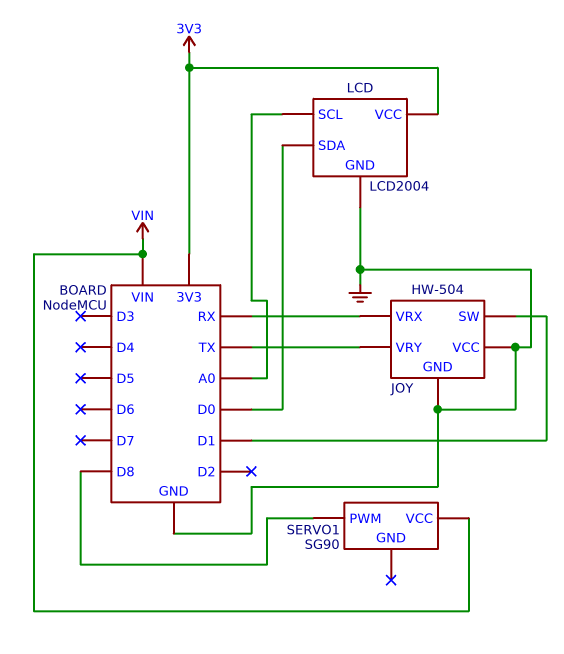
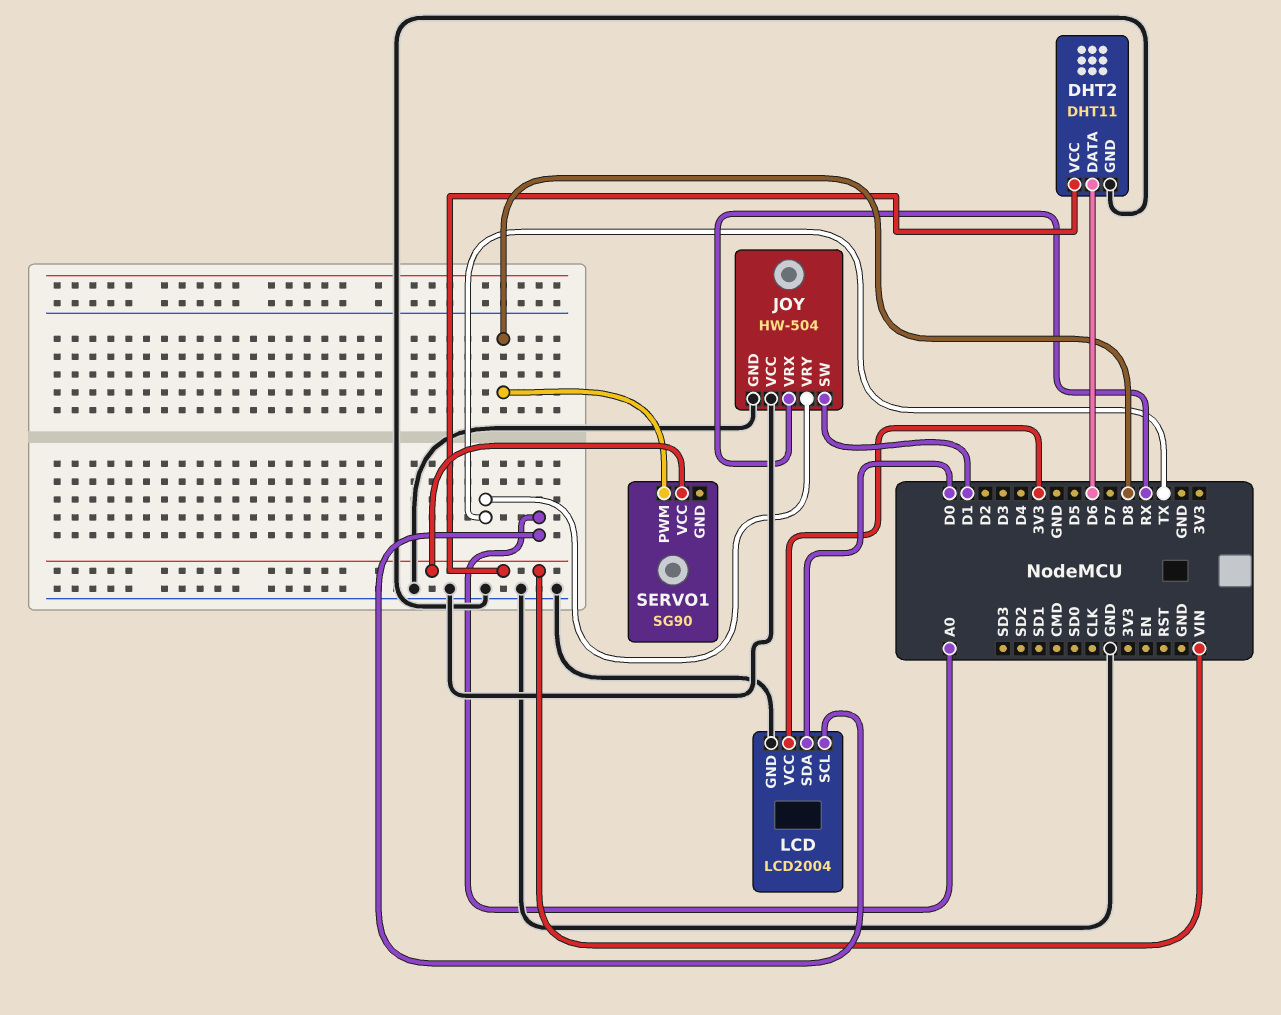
DHT2: none -> DHT11
DHT2 pin DATA: none -> D6
DHT2 pin GND: none -> GND
DHT2 pin VCC: none -> VIN

